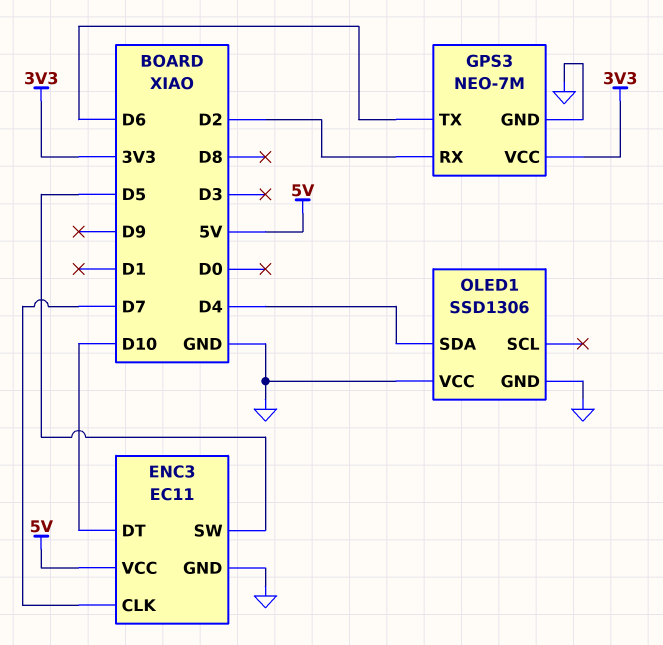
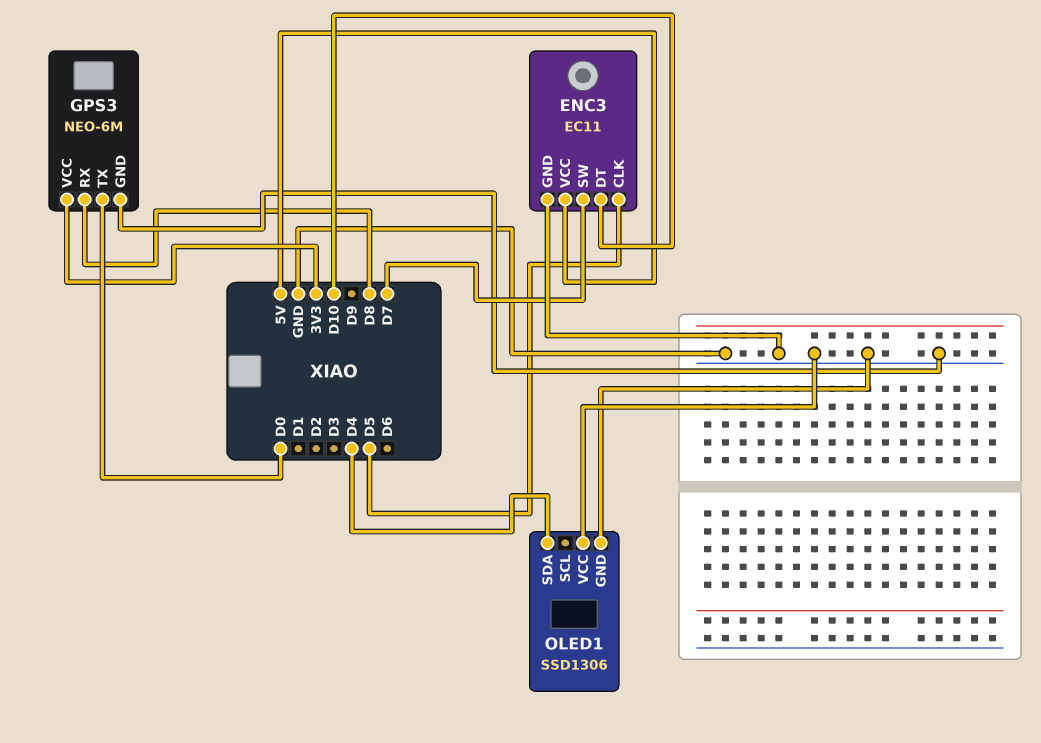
ENC3 pin CLK: D7 -> D5
ENC3 pin SW: D5 -> D7
GPS3: NEO-7M -> NEO-6M
GPS3 pin RX: D2 -> D8
GPS3 pin TX: D6 -> D0

